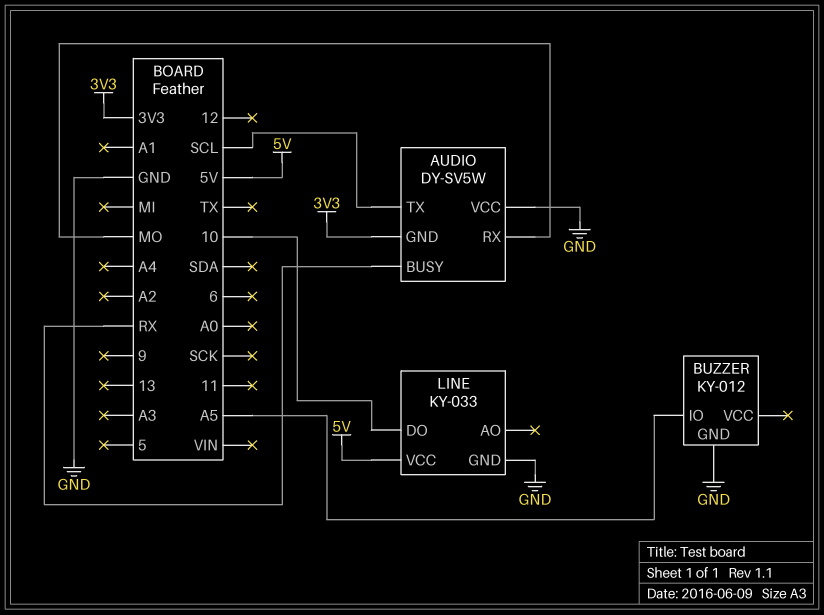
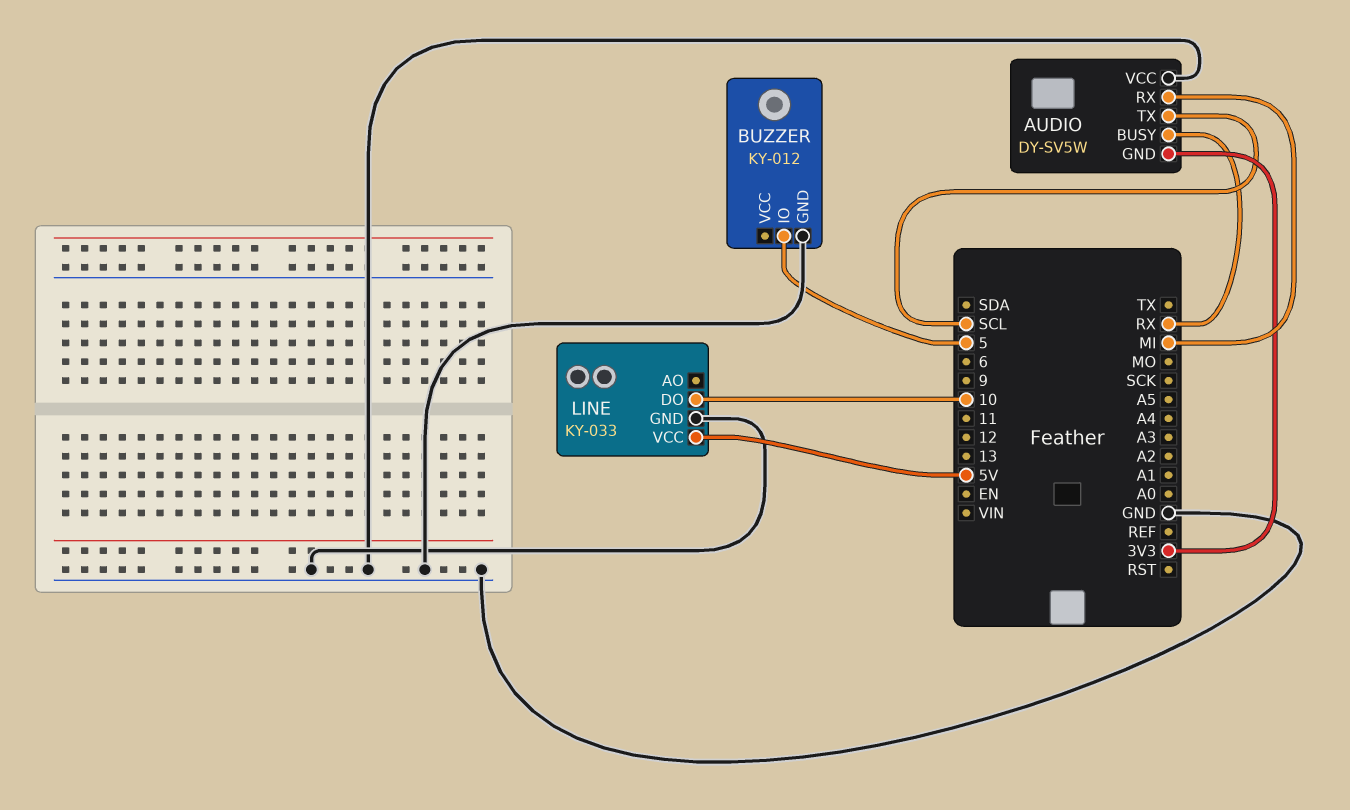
AUDIO pin RX: MO -> MI
BUZZER pin IO: A5 -> 5

